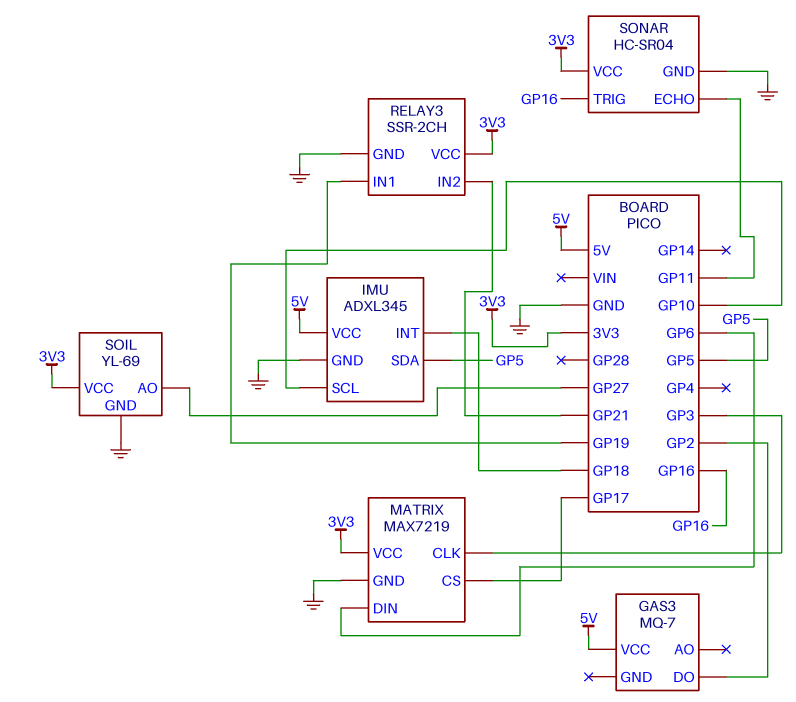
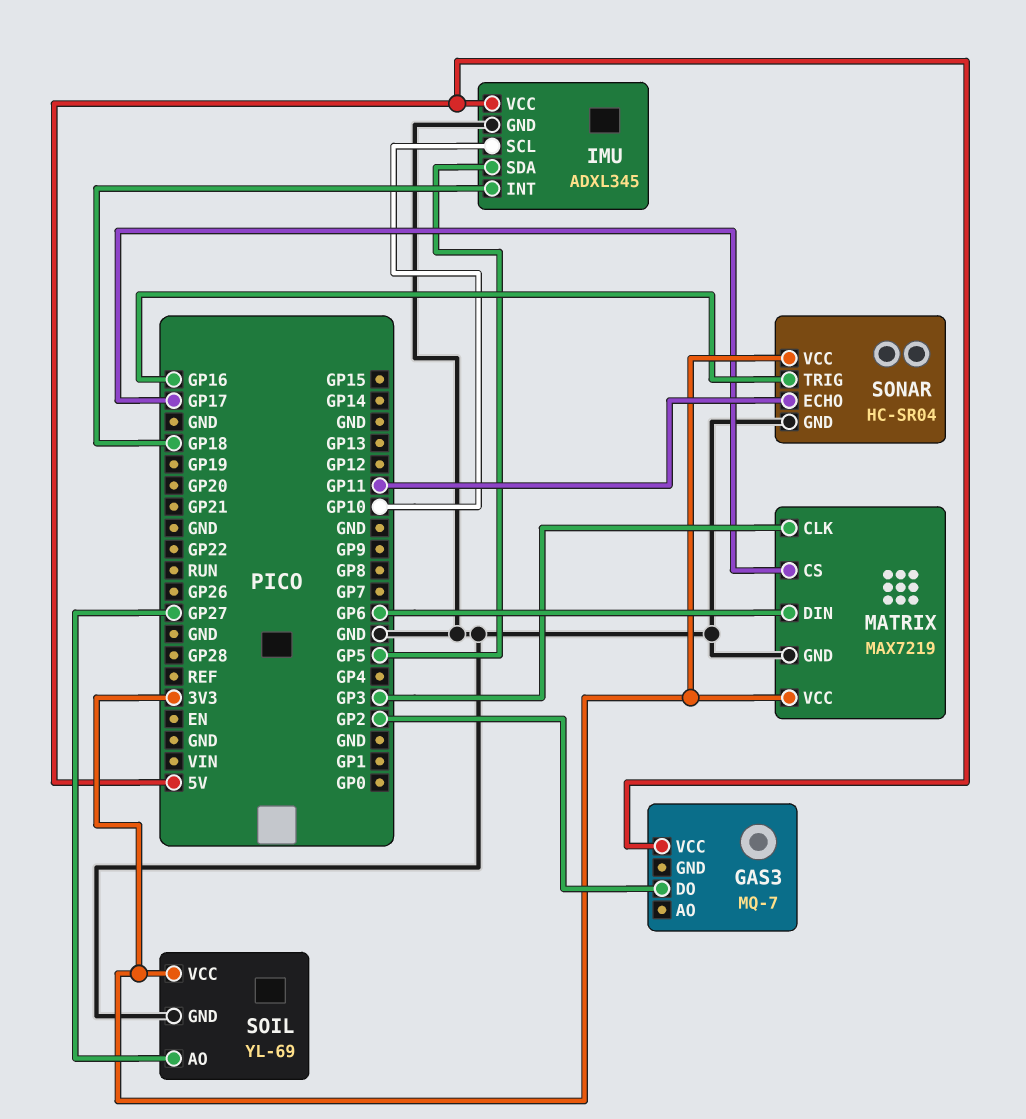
RELAY3: SSR-2CH -> none
RELAY3 pin GND: GND -> none
RELAY3 pin IN1: GP19 -> none
RELAY3 pin IN2: GP21 -> none
RELAY3 pin VCC: 3V3 -> none

